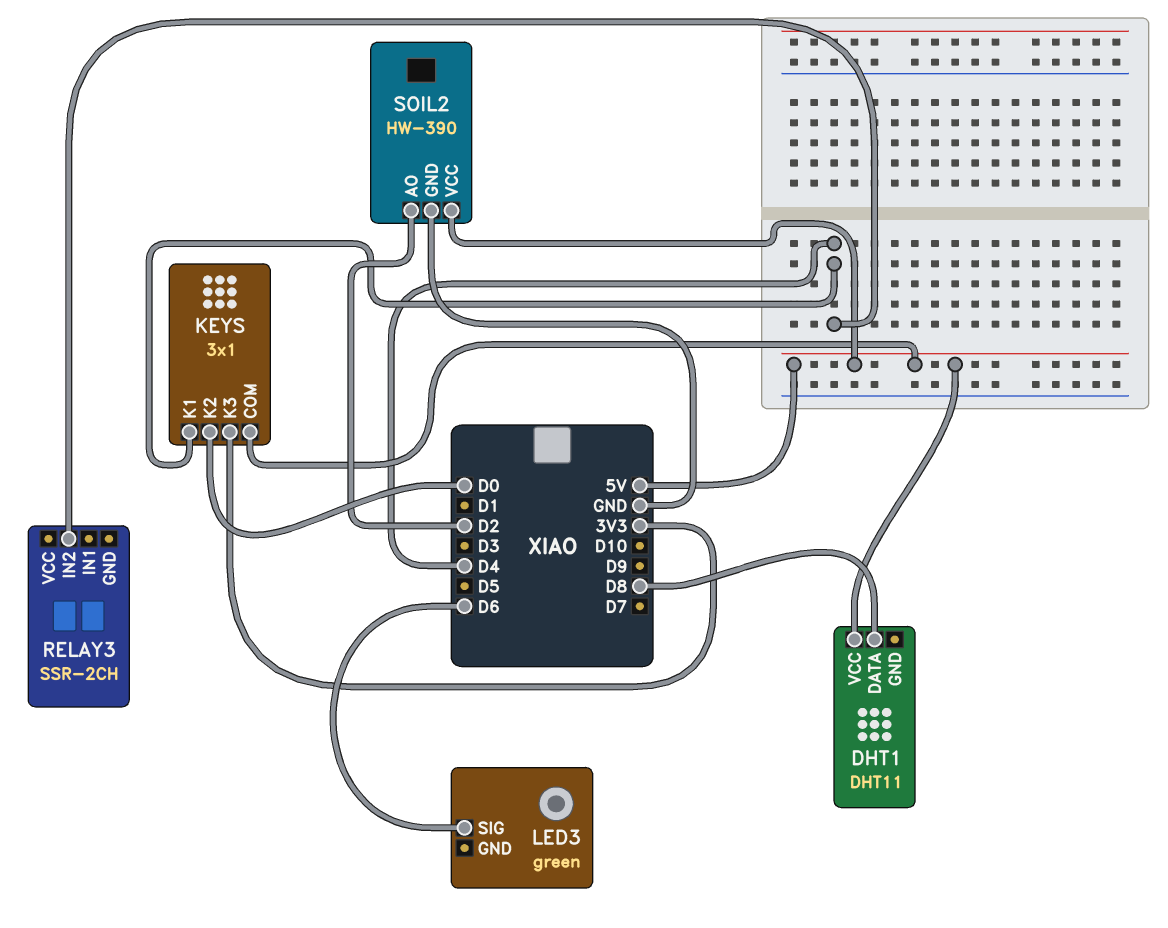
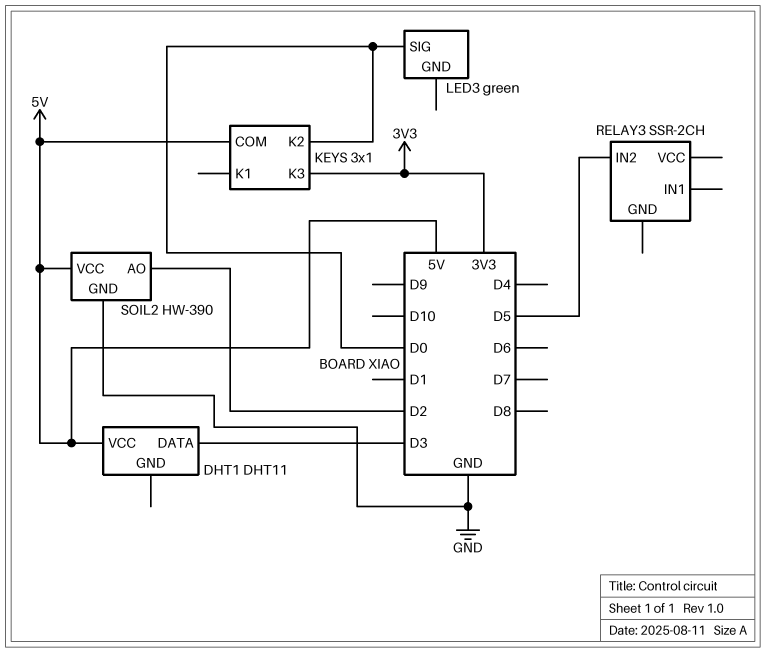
DHT1 pin DATA: D8 -> D3
KEYS pin K1: D4 -> none
LED3 pin SIG: D6 -> D0
RELAY3 pin IN2: D4 -> D5

